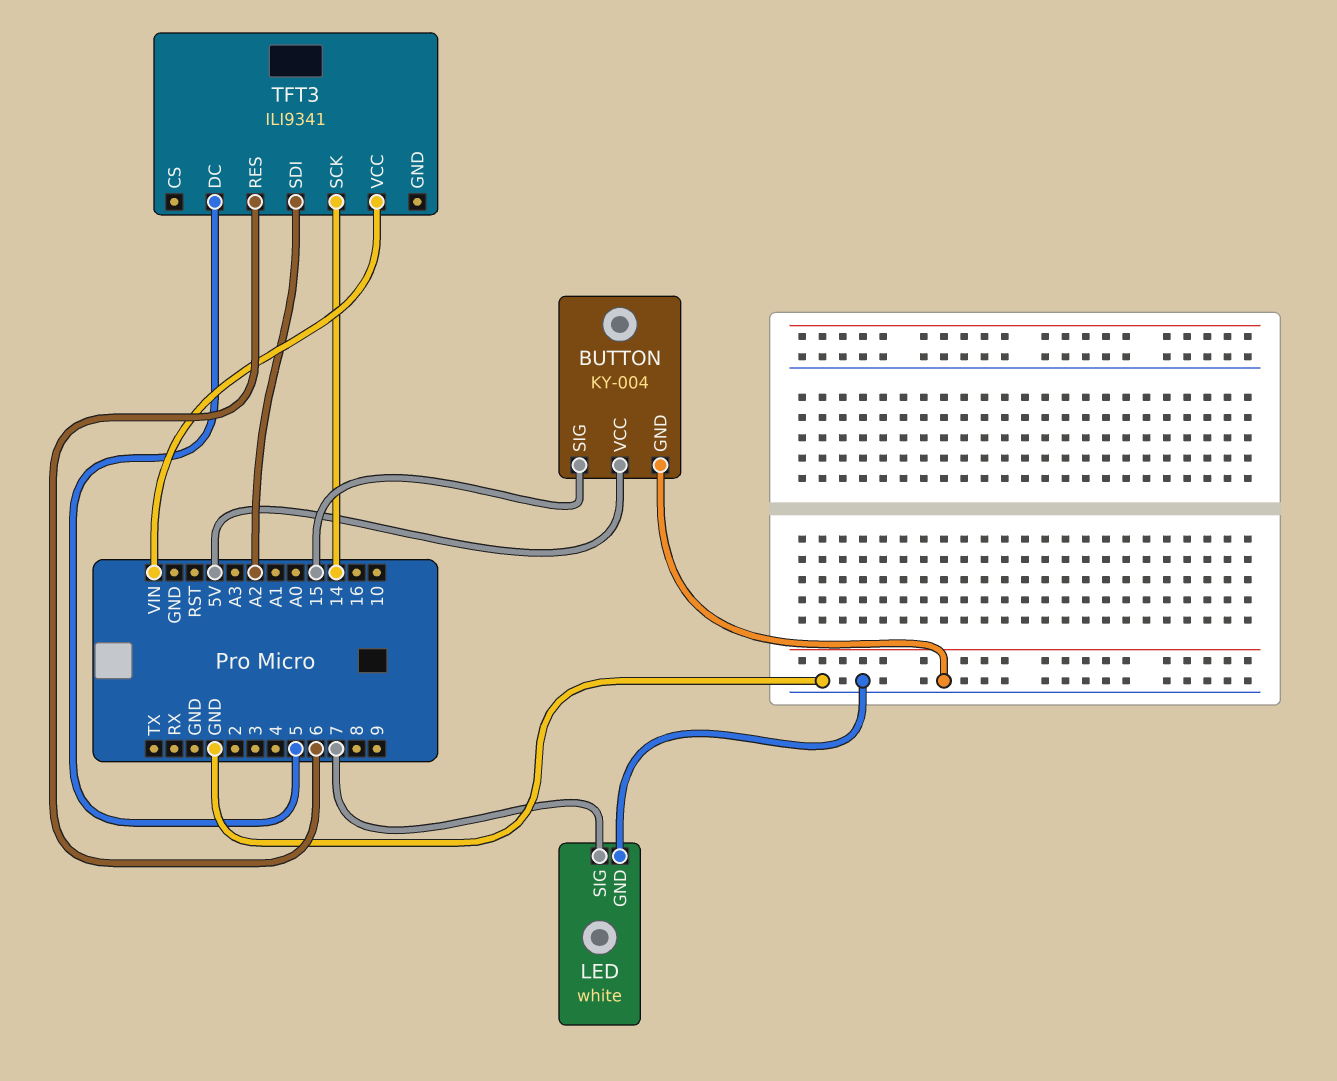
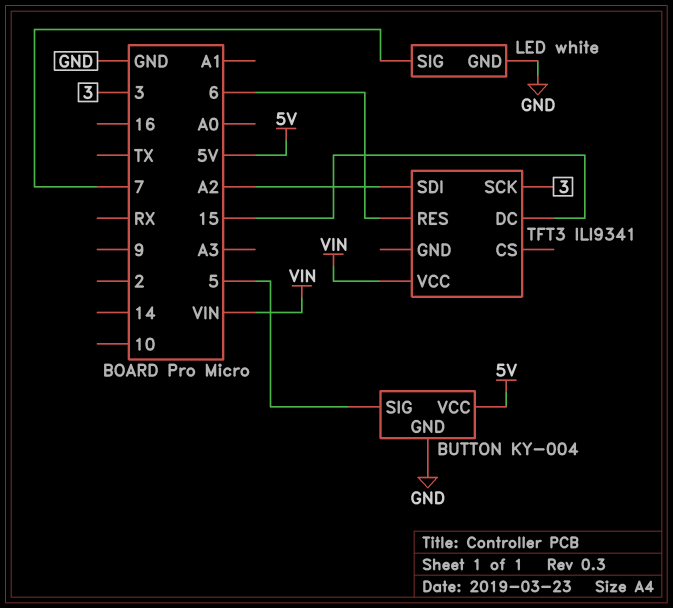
BUTTON pin SIG: 15 -> 5
TFT3 pin DC: 5 -> 15
TFT3 pin SCK: 14 -> 3

